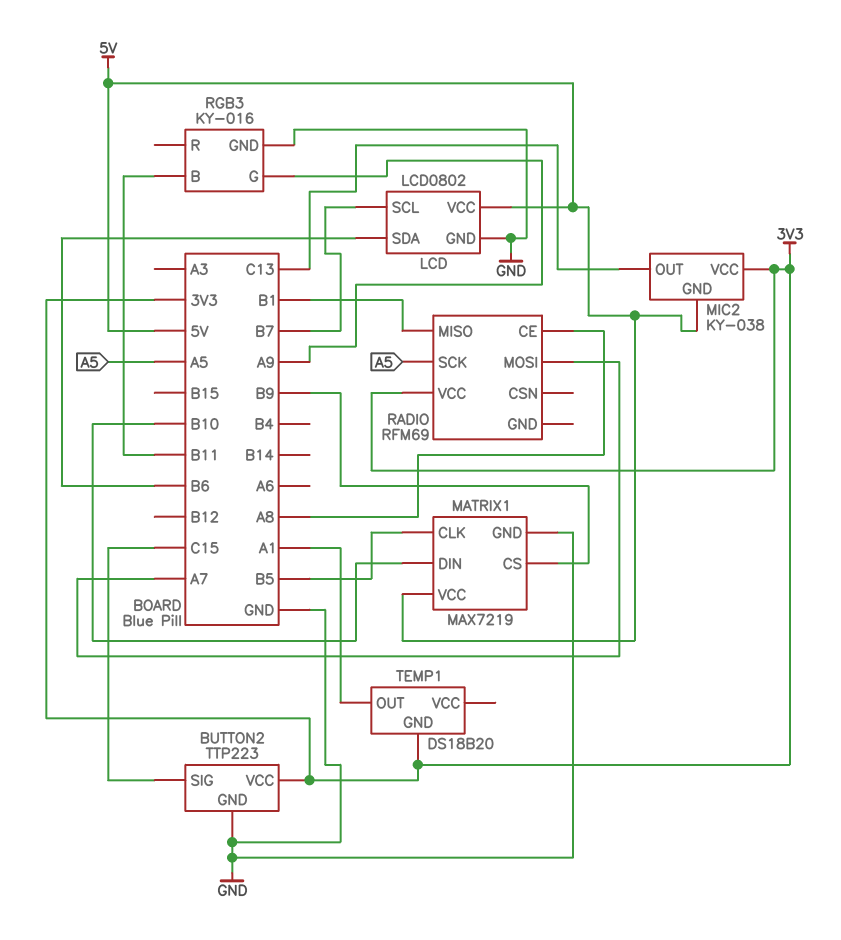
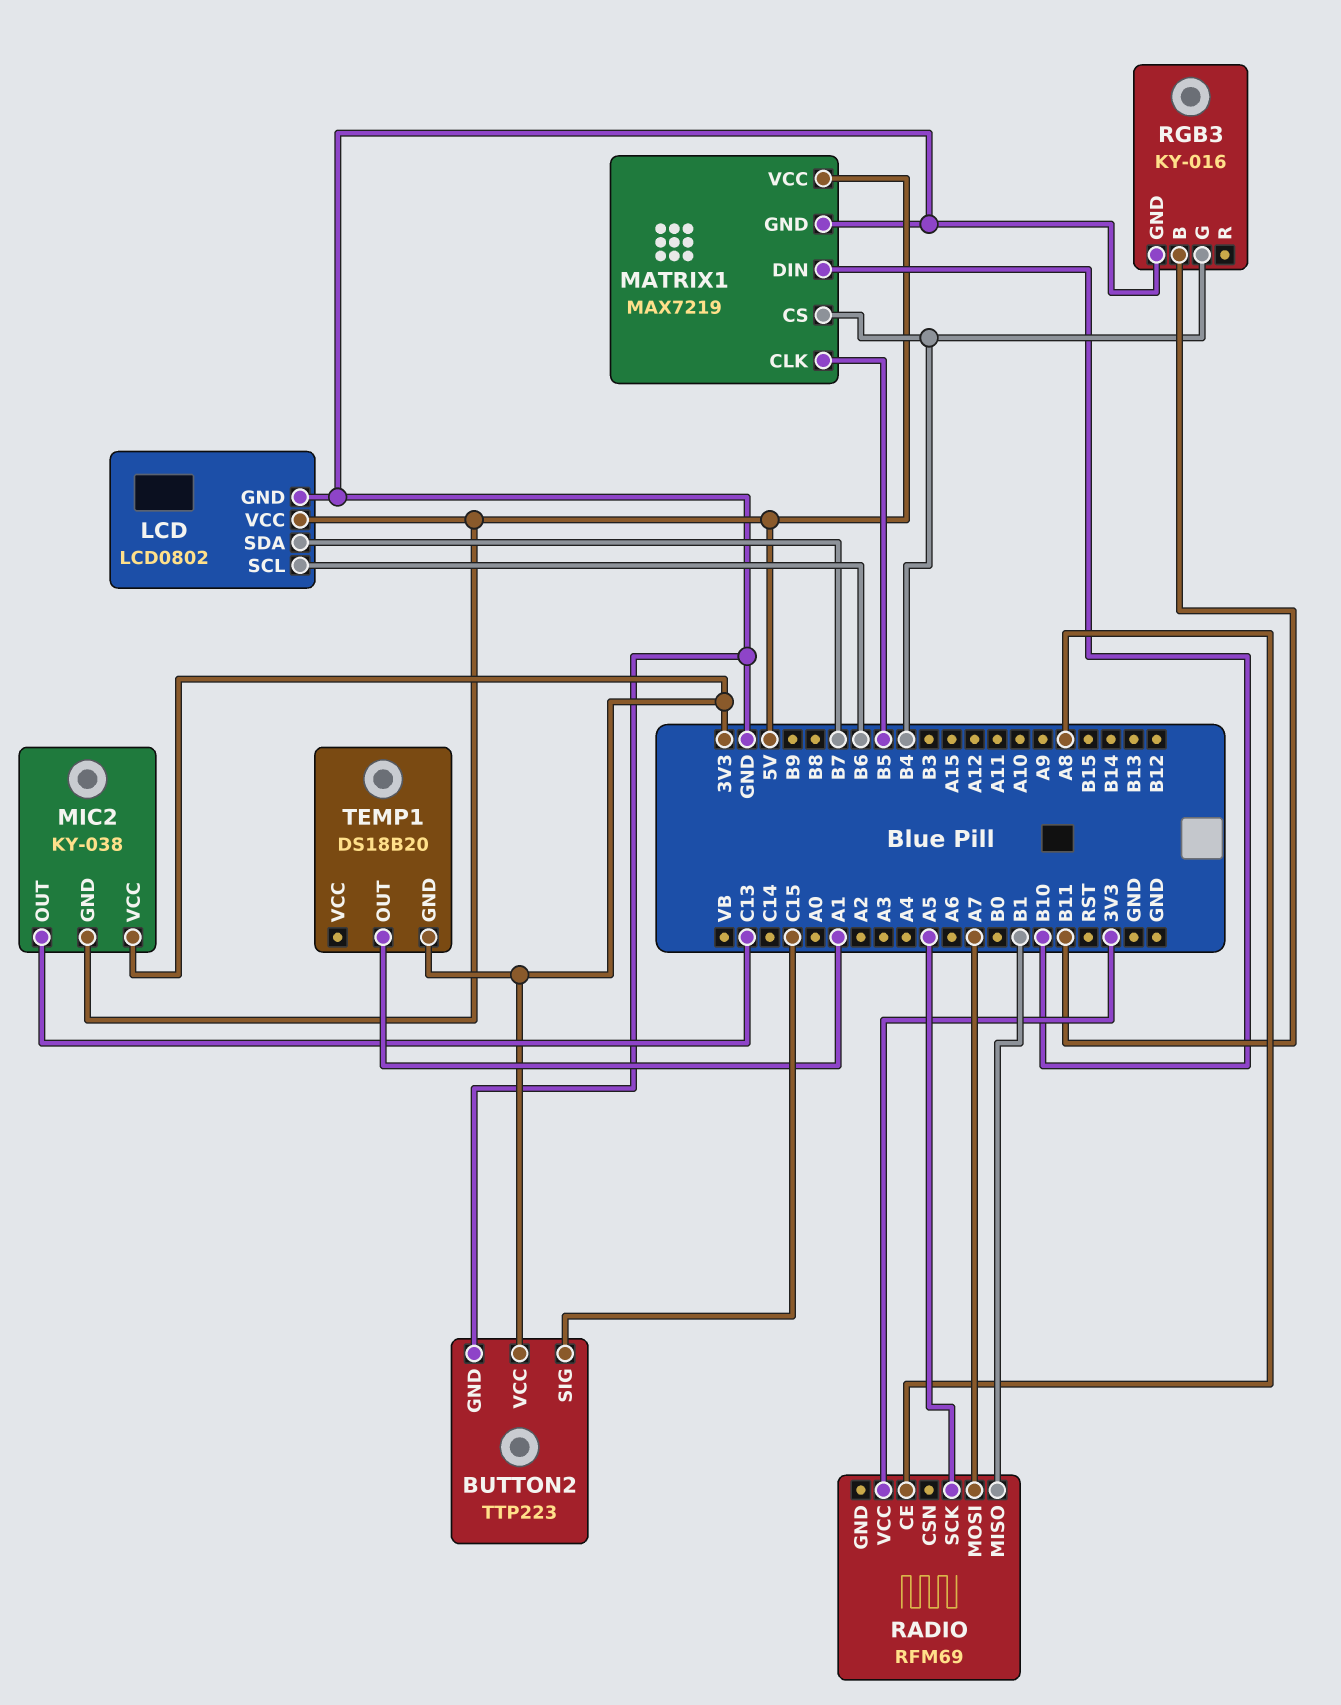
LCD pin SCL: B7 -> B6
LCD pin SDA: B6 -> B7
MATRIX1 pin CS: B9 -> B4
RGB3 pin G: A9 -> B4

